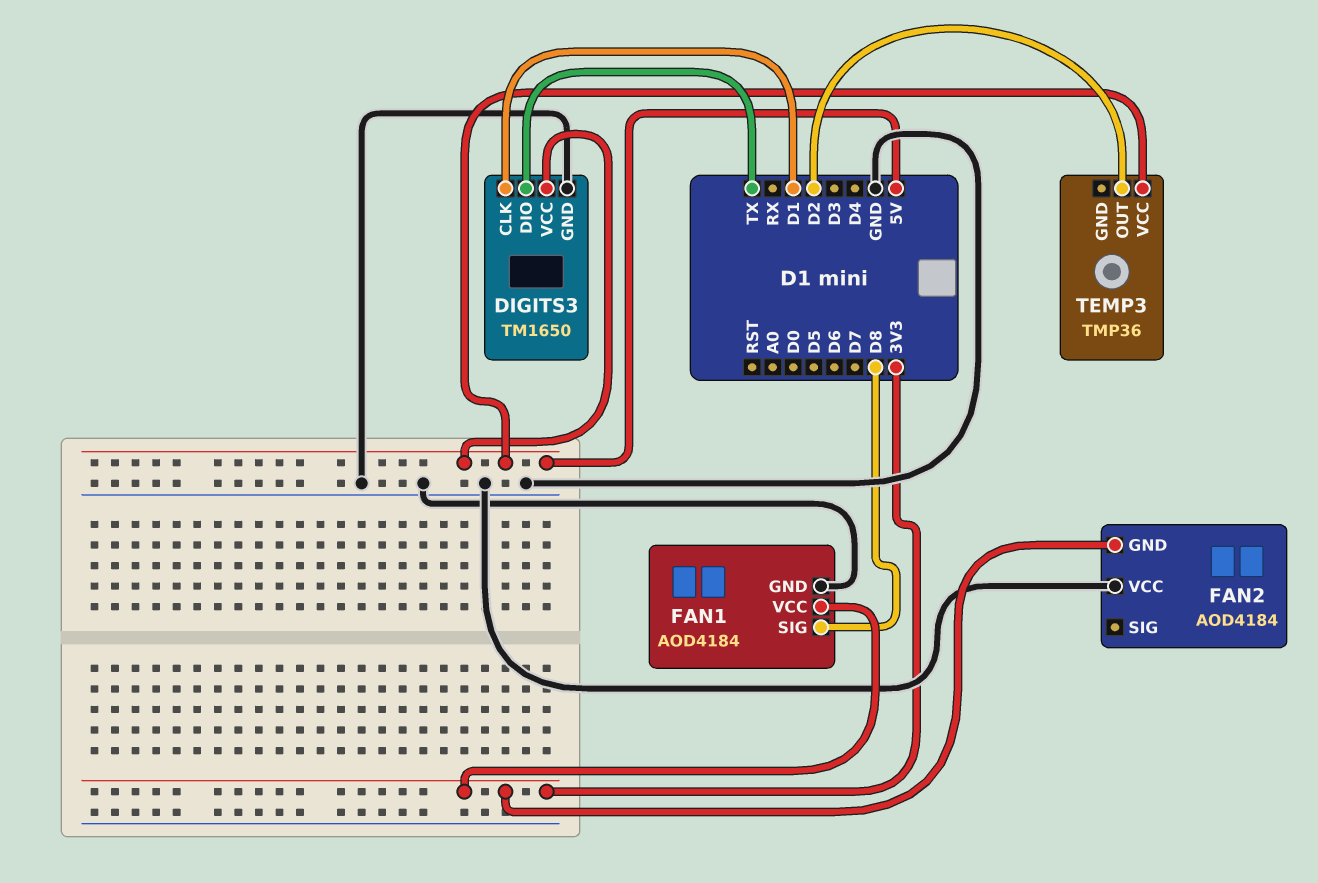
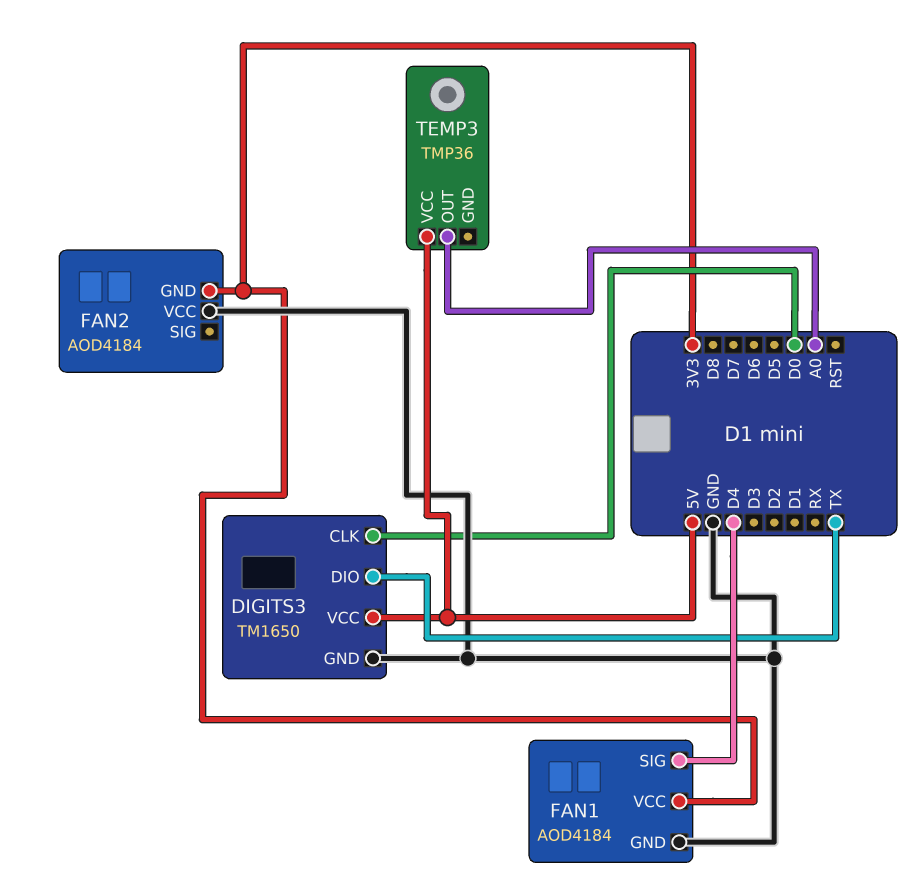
DIGITS3 pin CLK: D1 -> D0
FAN1 pin SIG: D8 -> D4
TEMP3 pin OUT: D2 -> A0

